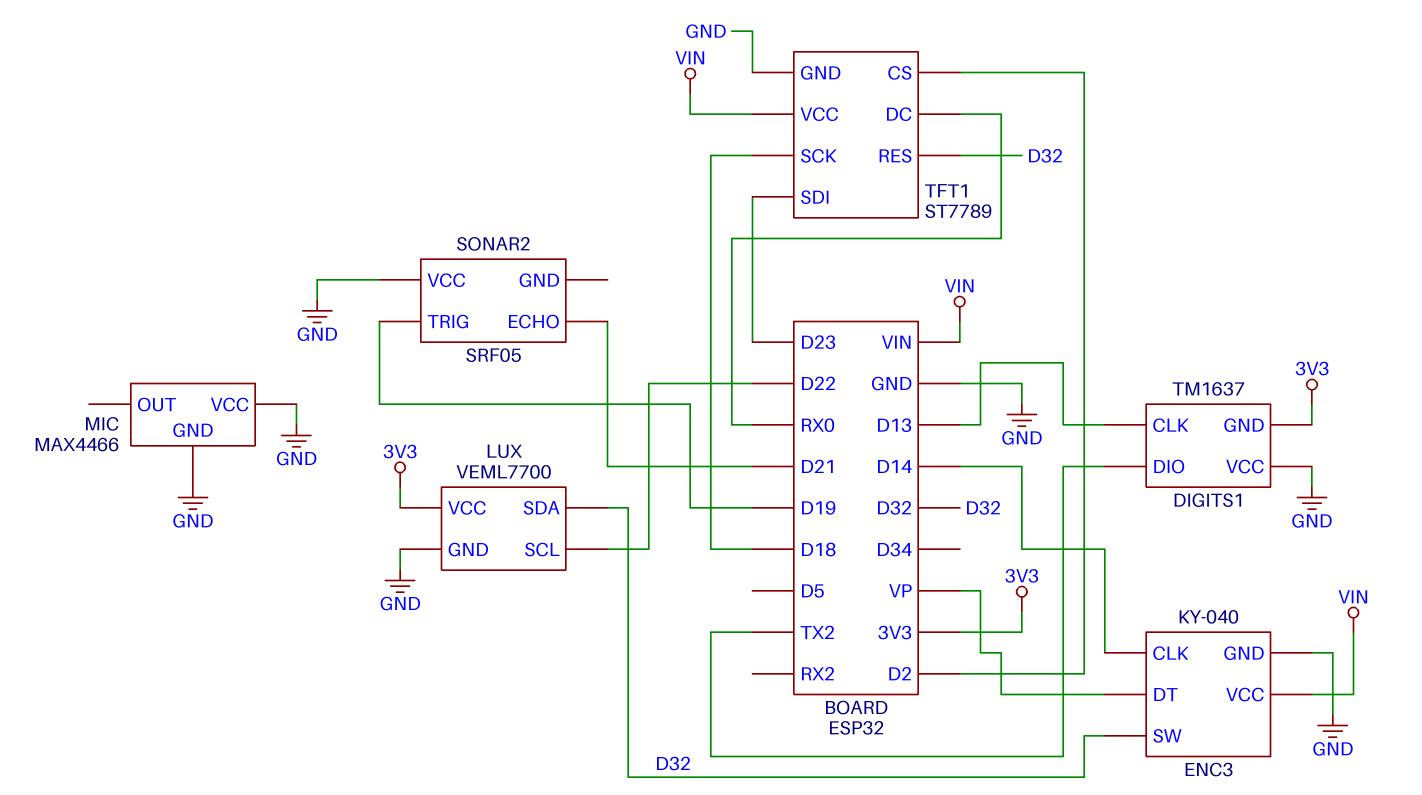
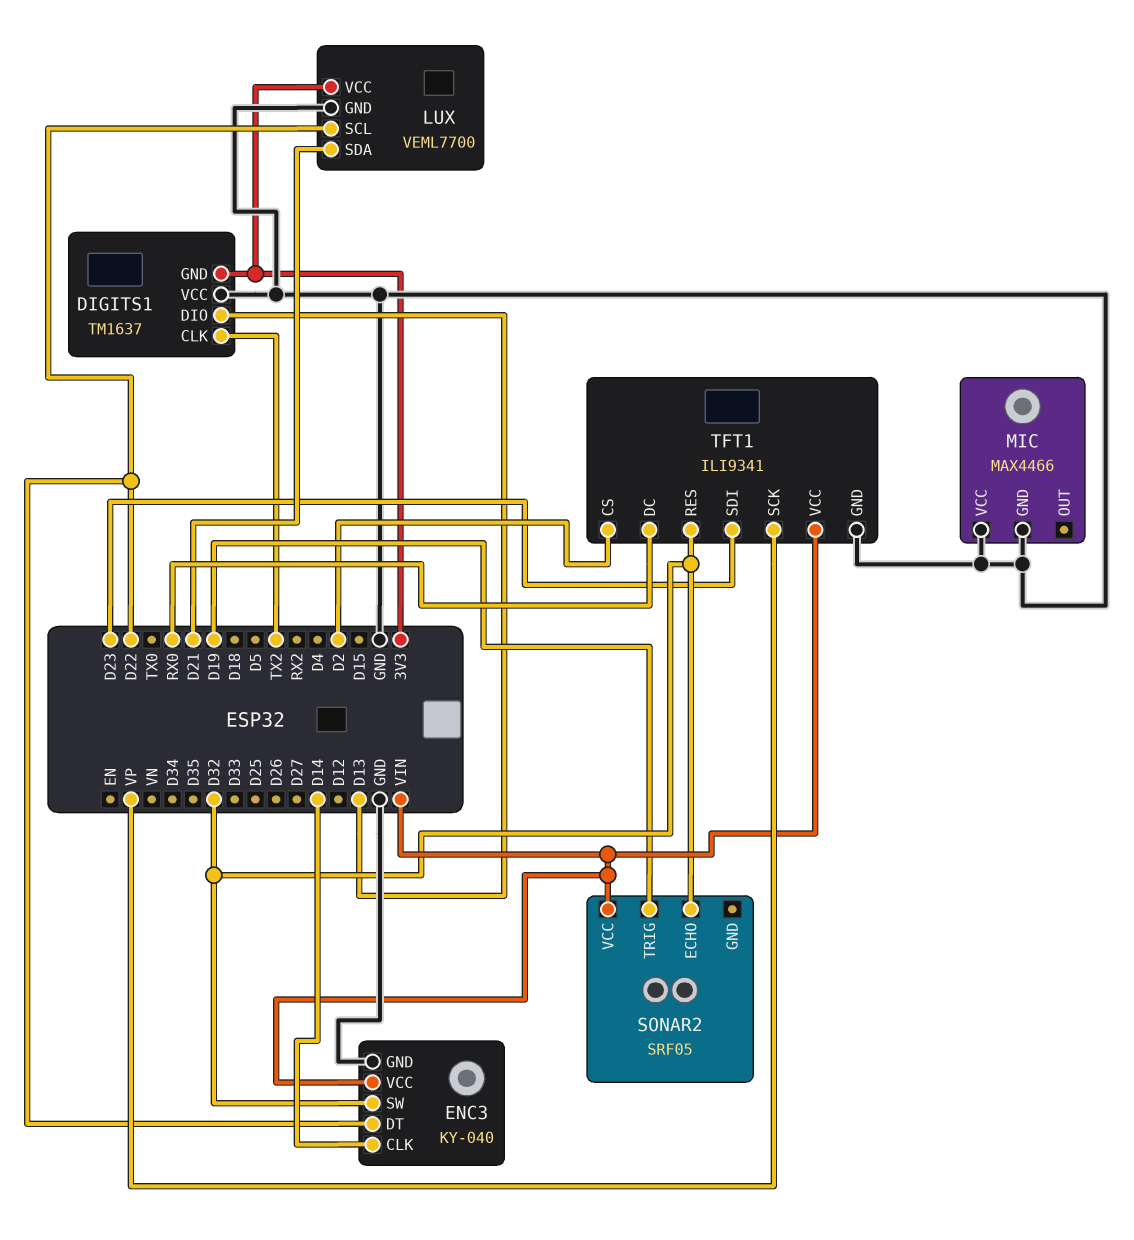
DIGITS1 pin CLK: D13 -> TX2
DIGITS1 pin DIO: TX2 -> D13
ENC3 pin DT: VP -> D22
LUX pin SDA: D32 -> D21
SONAR2 pin ECHO: D21 -> D32
SONAR2 pin VCC: GND -> VIN
TFT1: ST7789 -> ILI9341
TFT1 pin SCK: D18 -> VP

